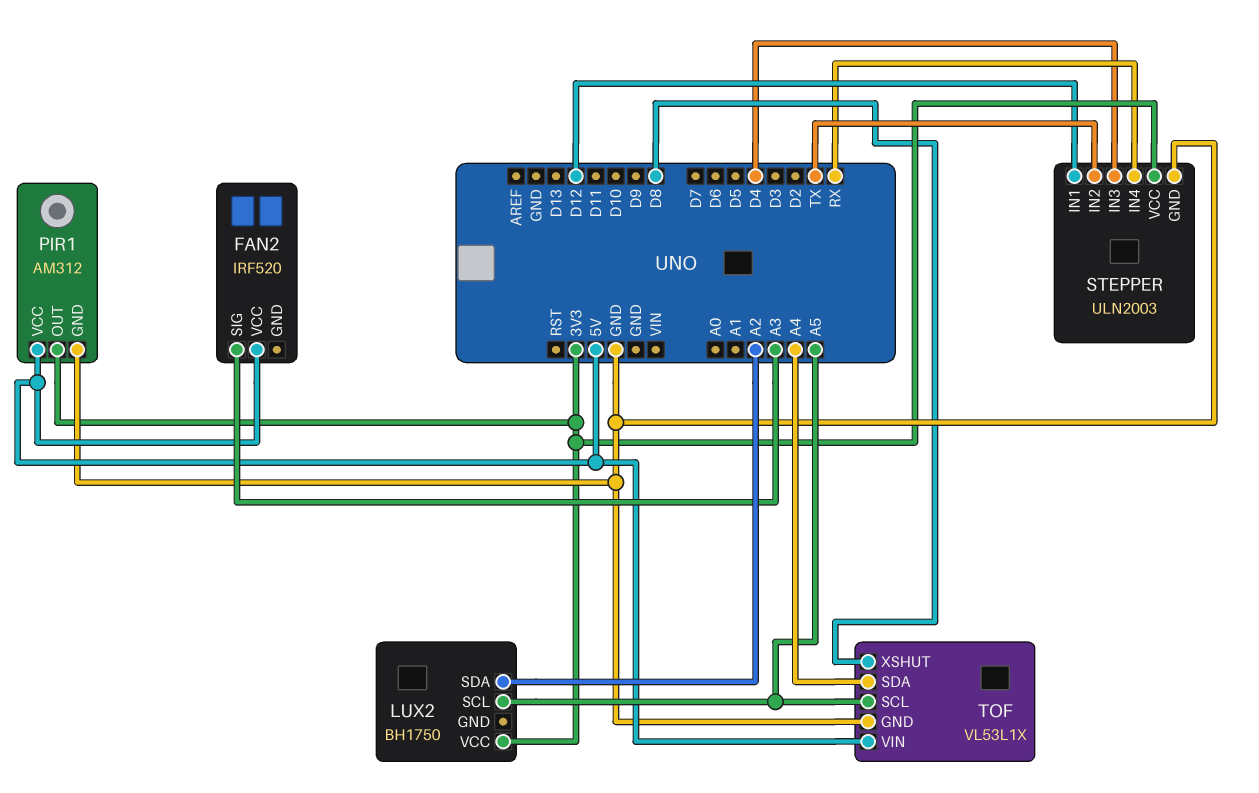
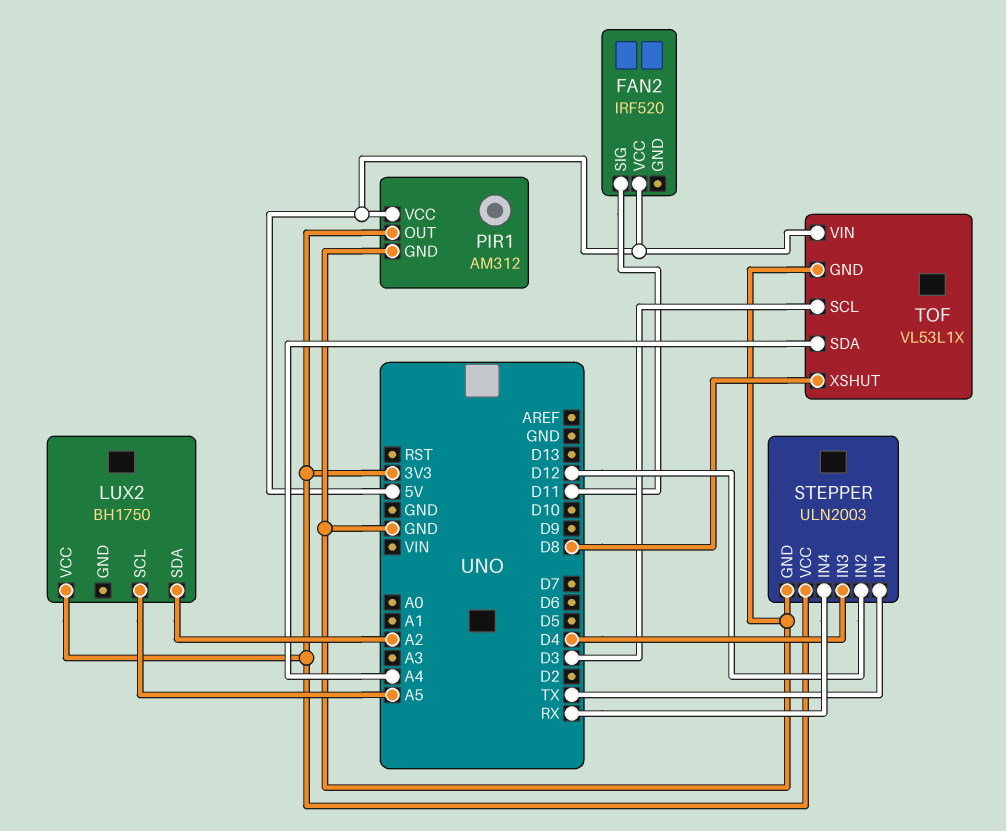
FAN2 pin SIG: A3 -> D11
STEPPER pin IN1: D12 -> TX
STEPPER pin IN2: TX -> D12
TOF pin SCL: A5 -> D3

